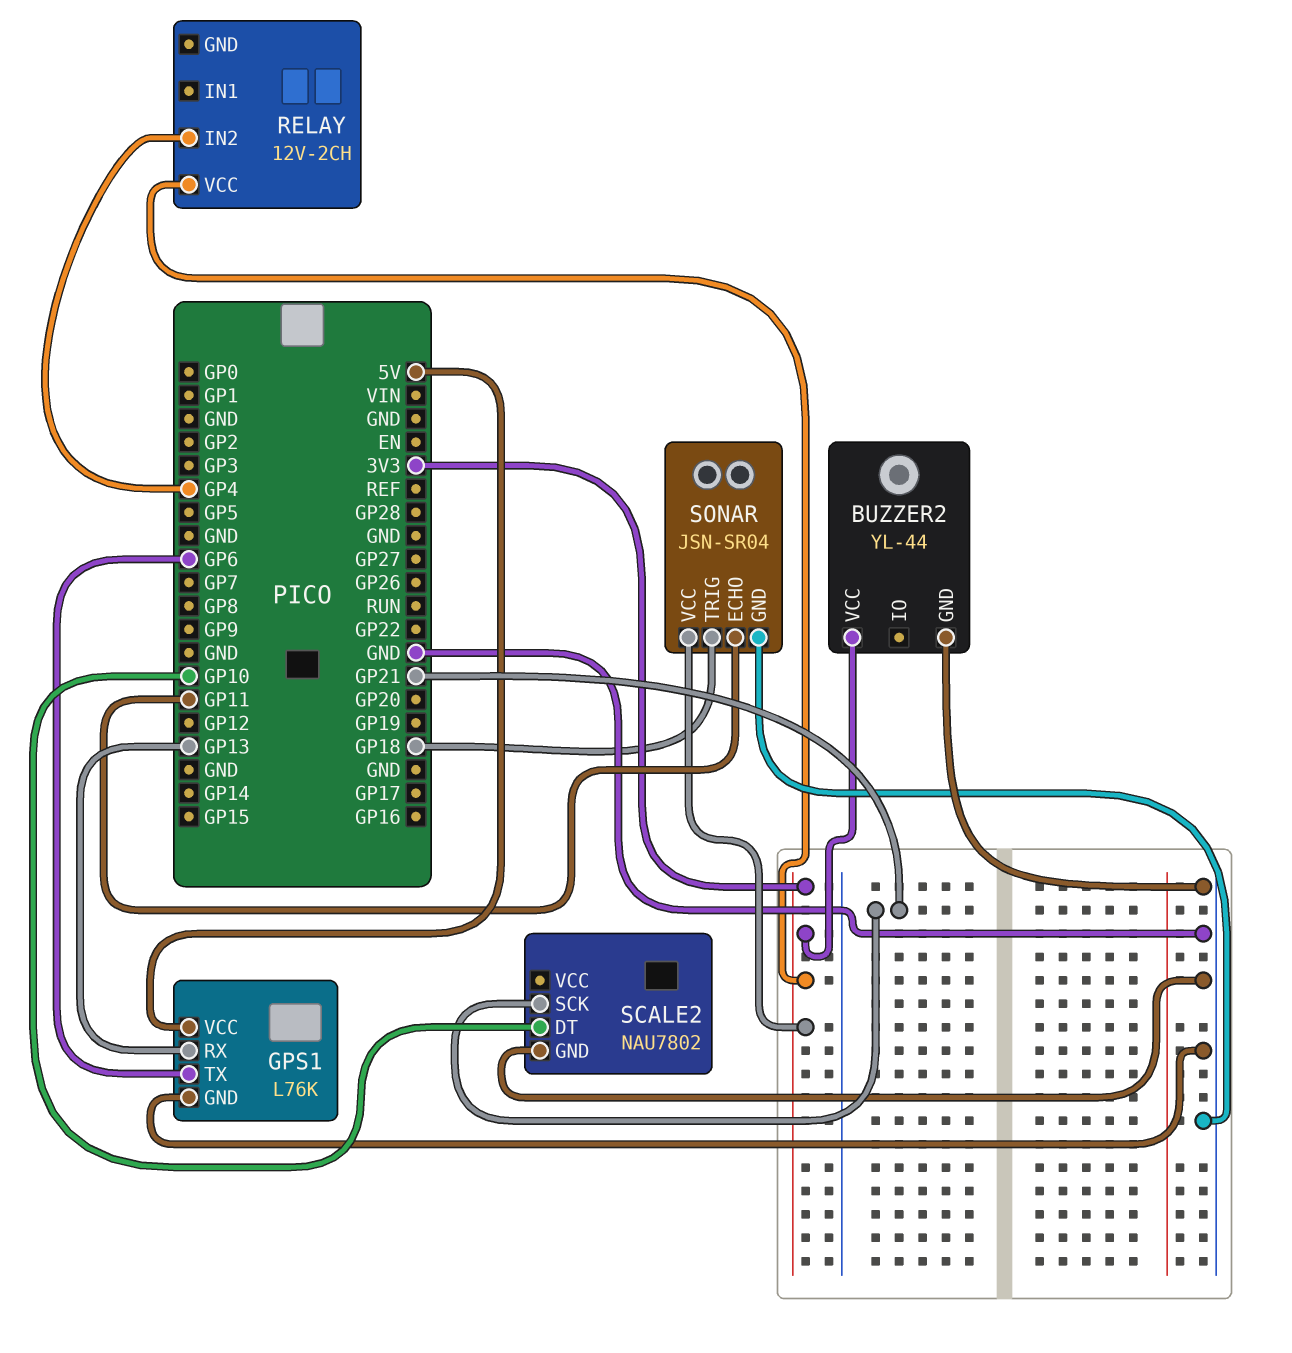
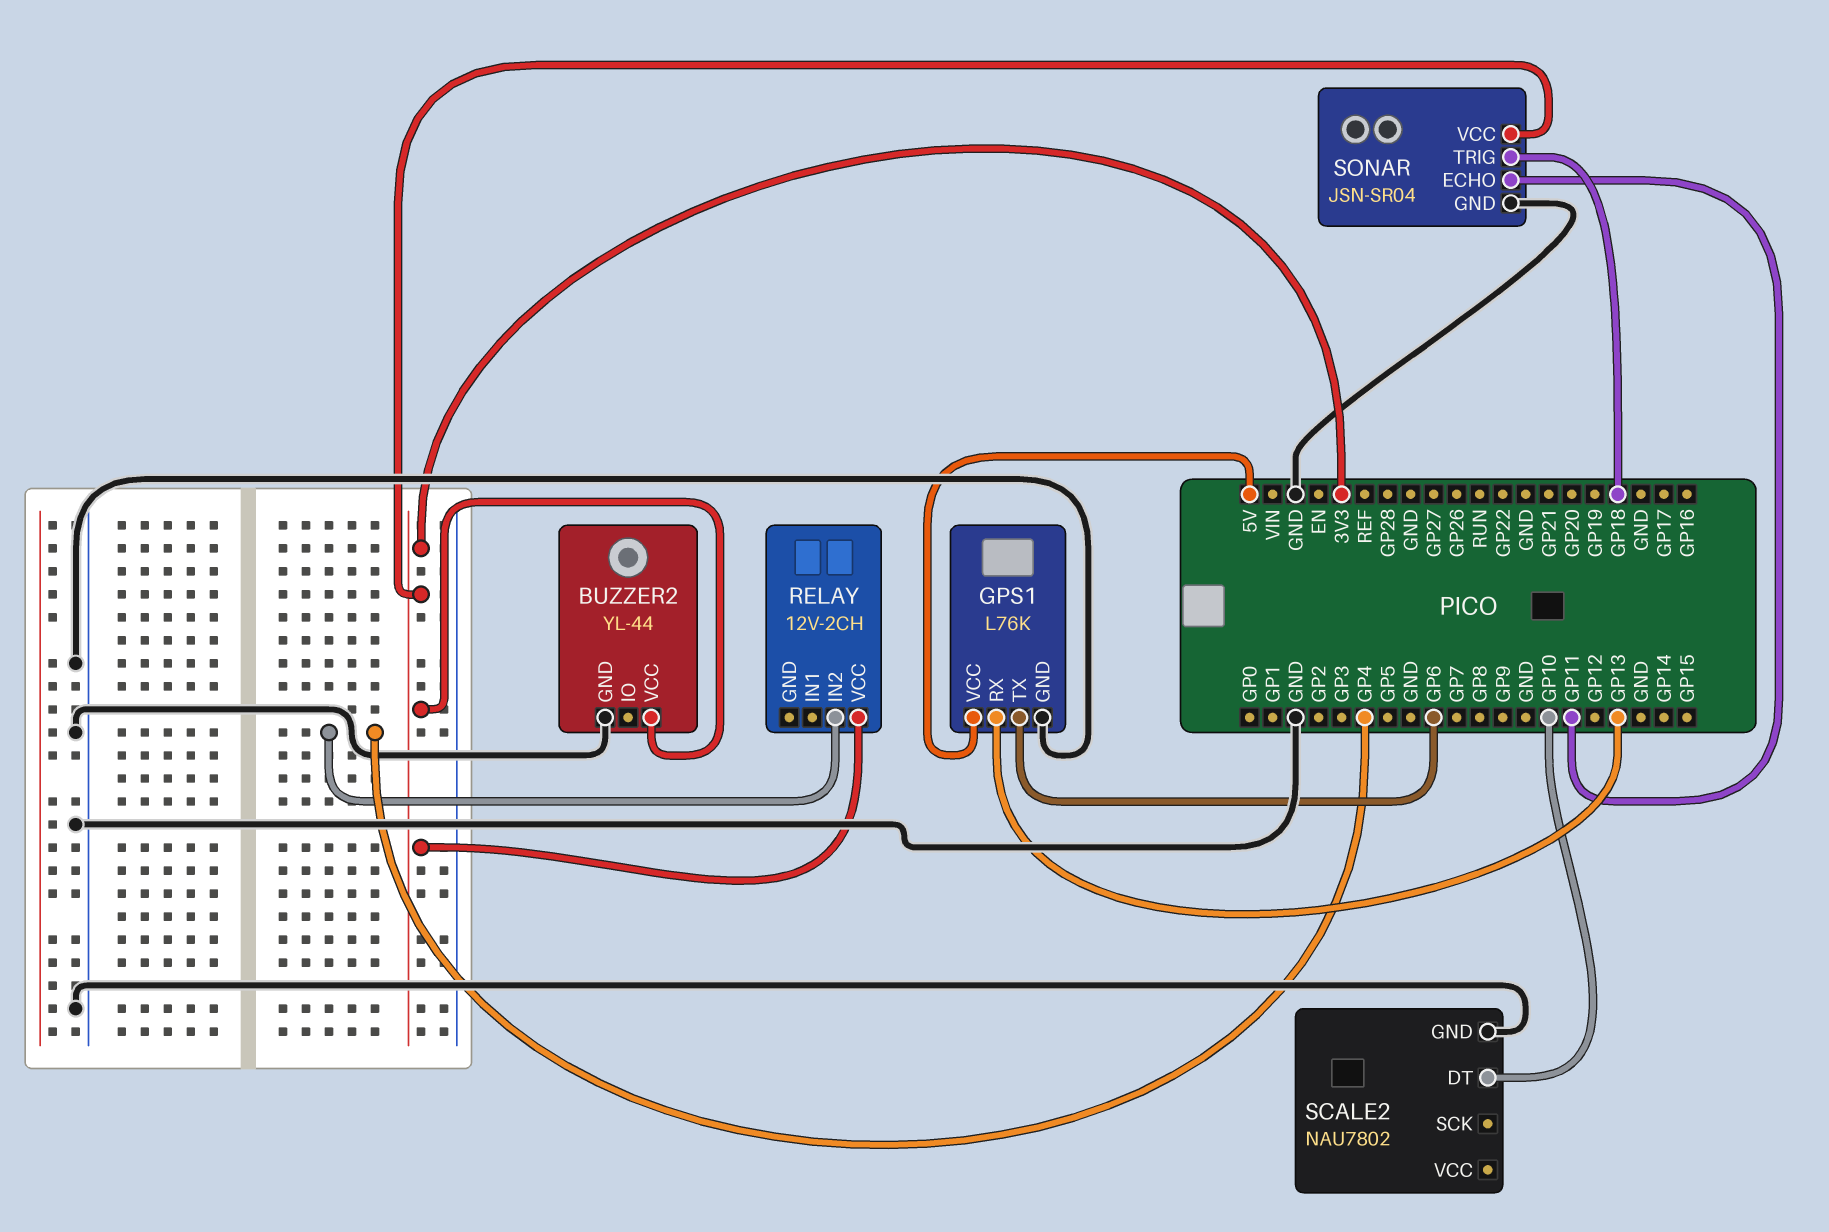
SCALE2 pin SCK: GP21 -> none

